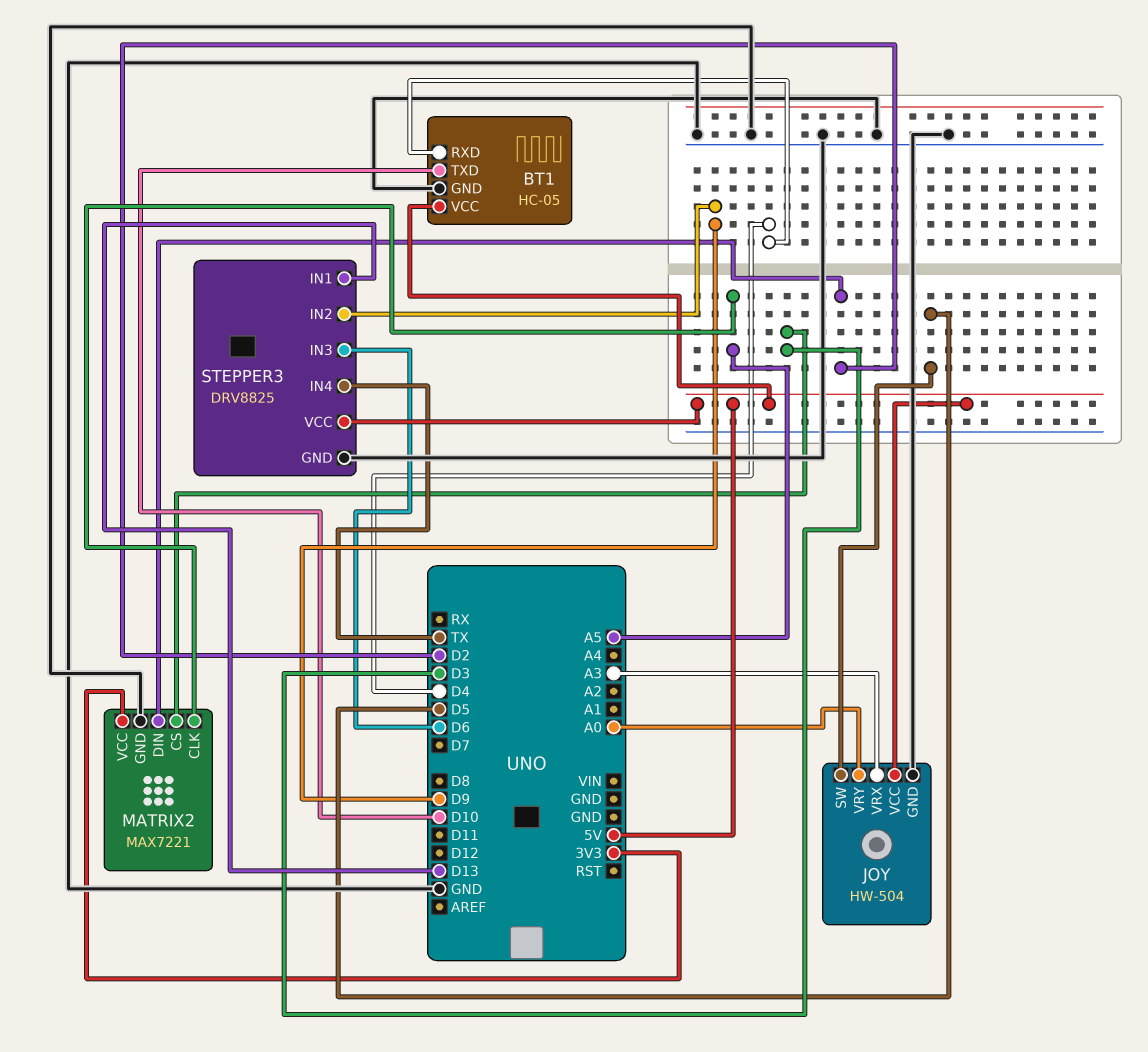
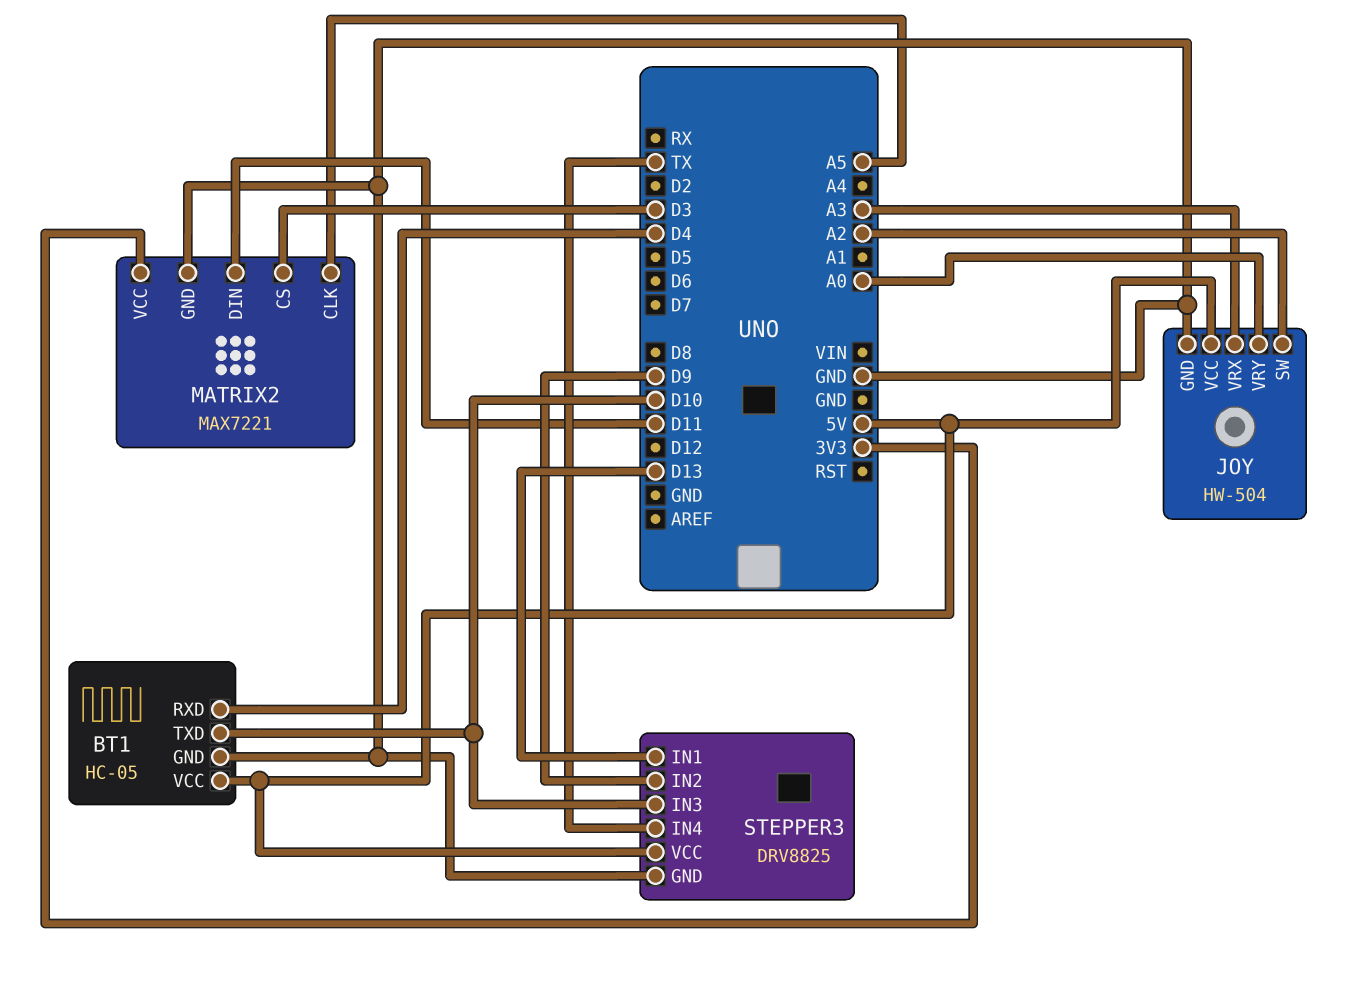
JOY pin SW: D5 -> A2
MATRIX2 pin DIN: D2 -> D11
STEPPER3 pin IN3: D6 -> D10

